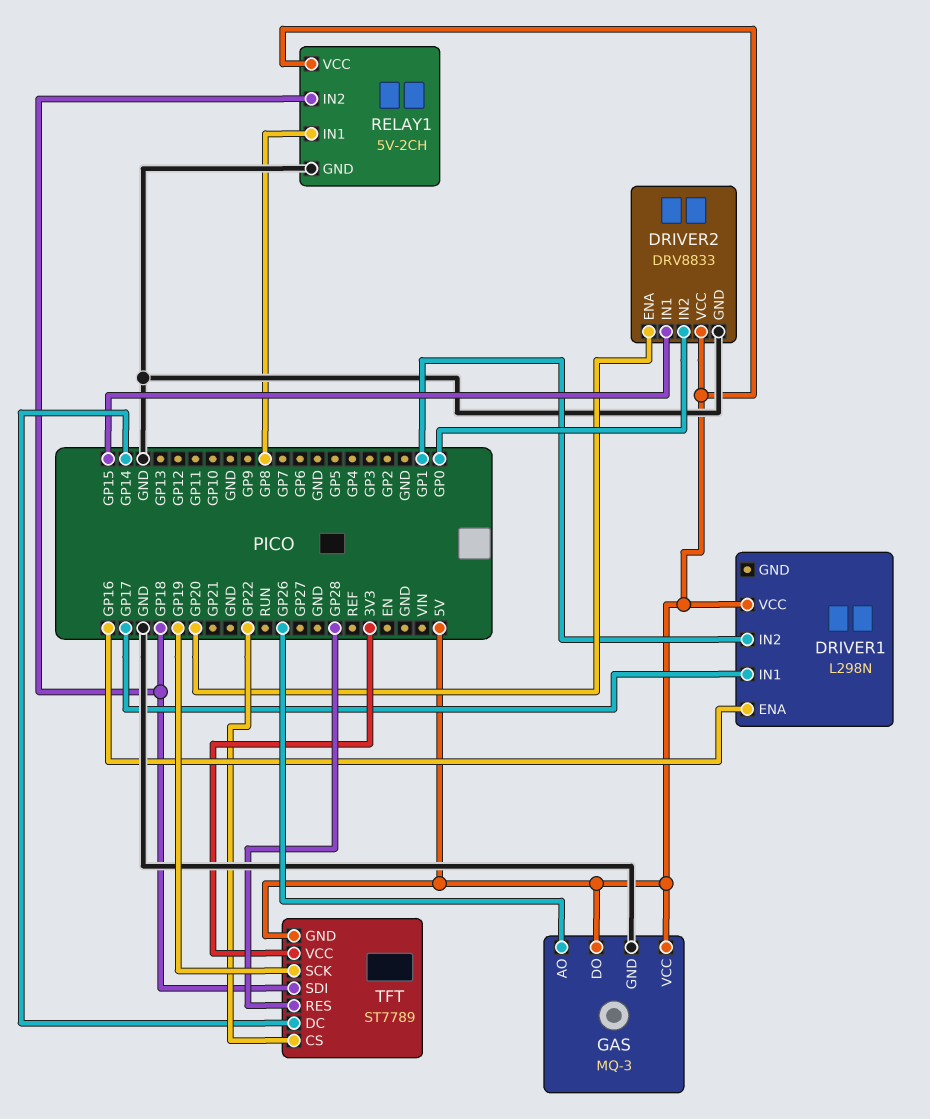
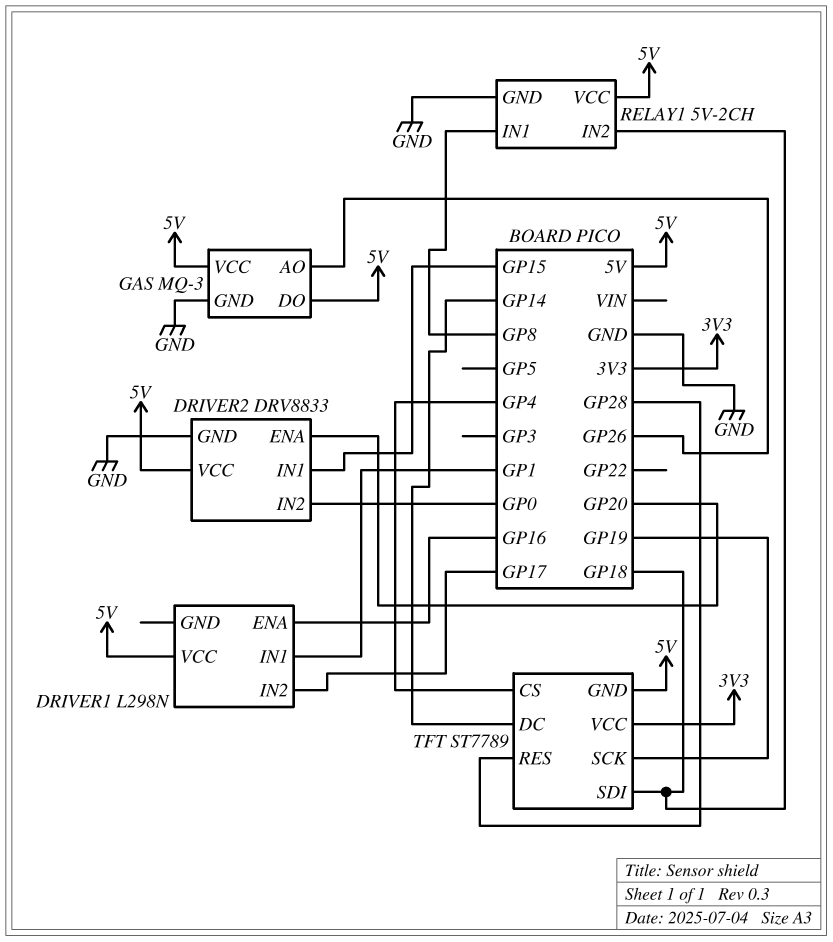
DRIVER1 pin IN1: GP17 -> GP1
DRIVER1 pin IN2: GP1 -> GP17
TFT pin CS: GP22 -> GP4

